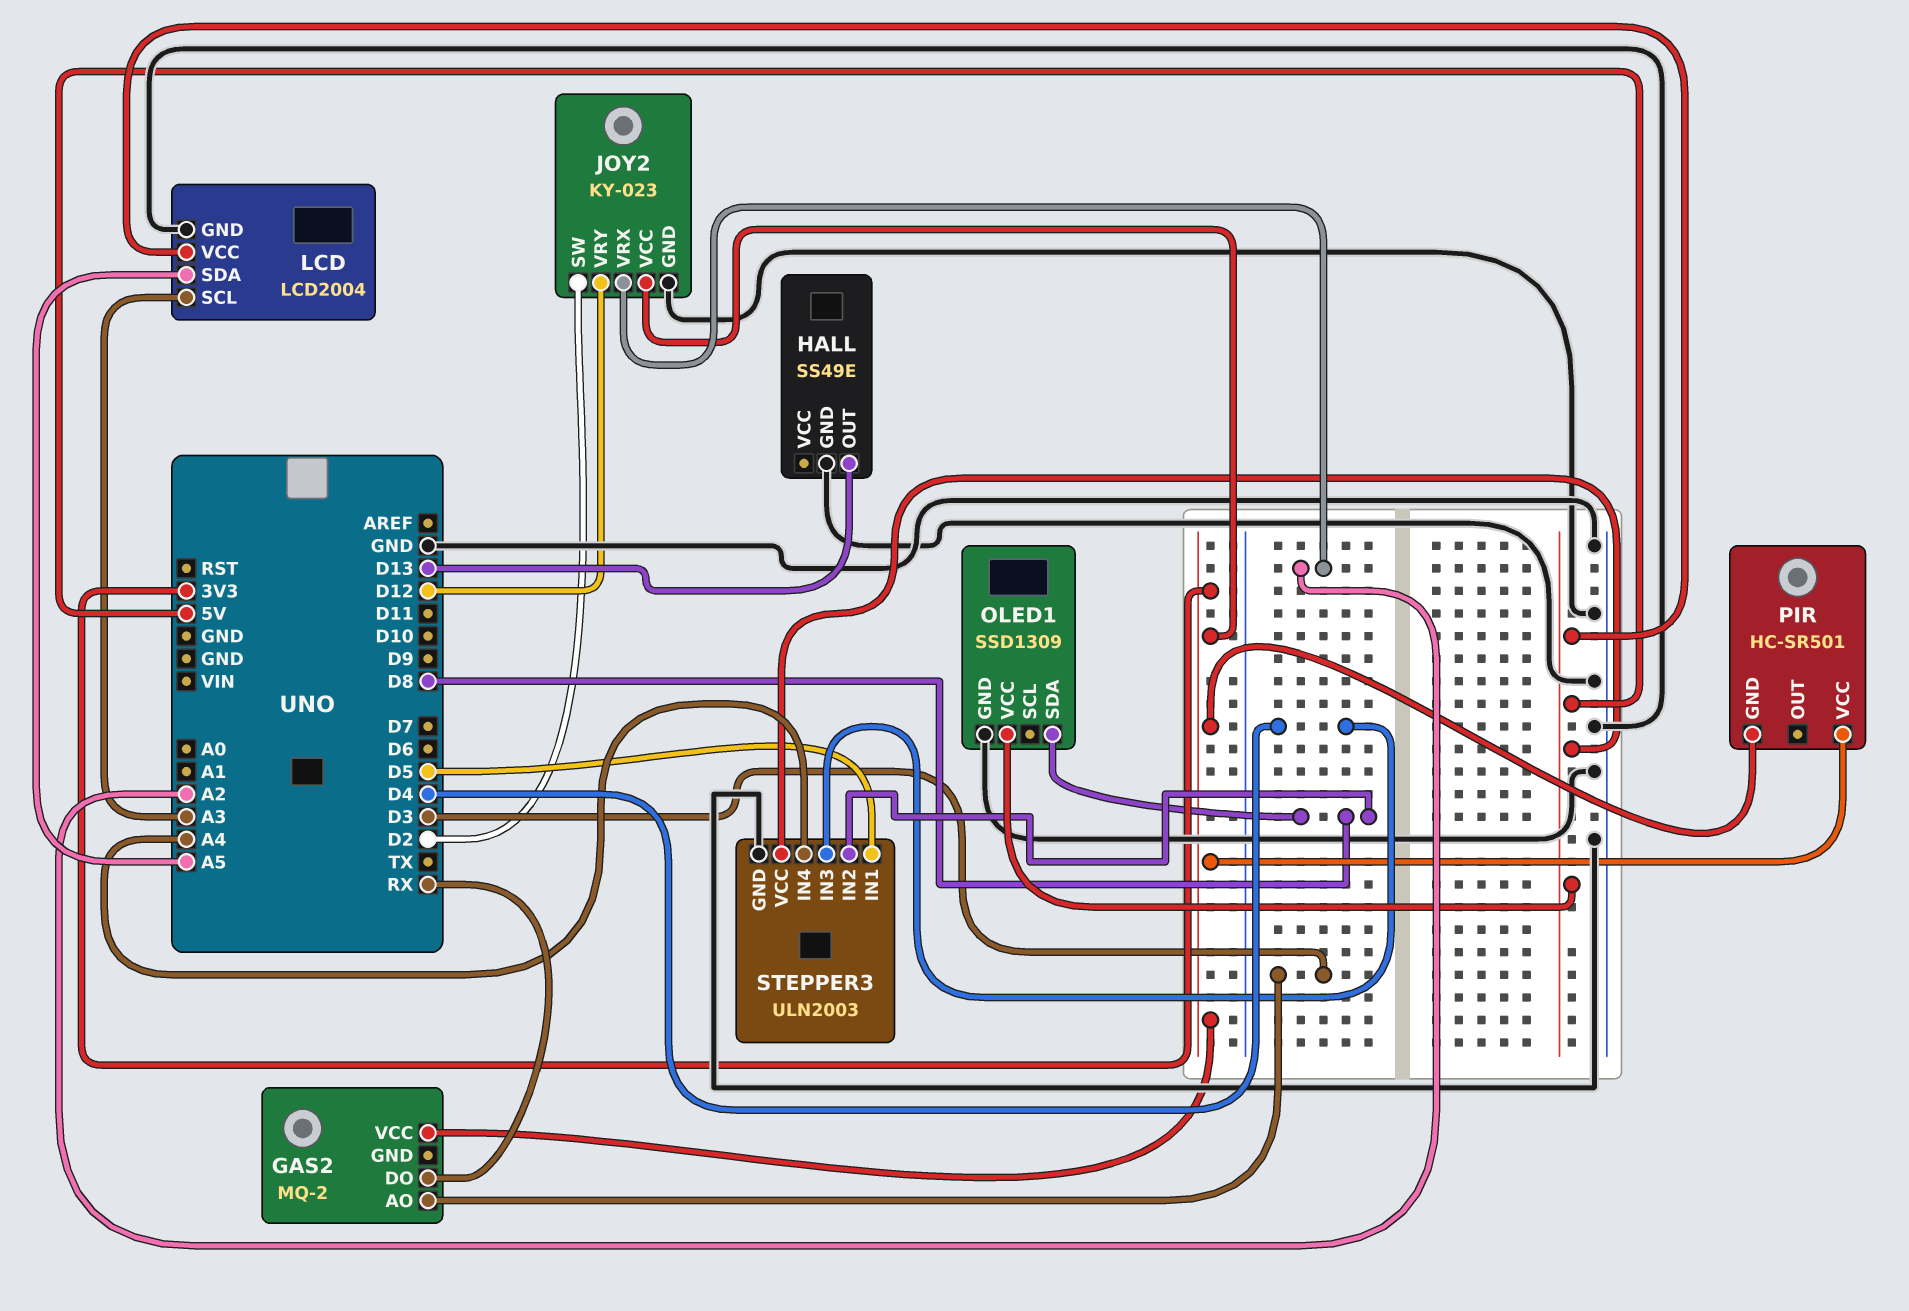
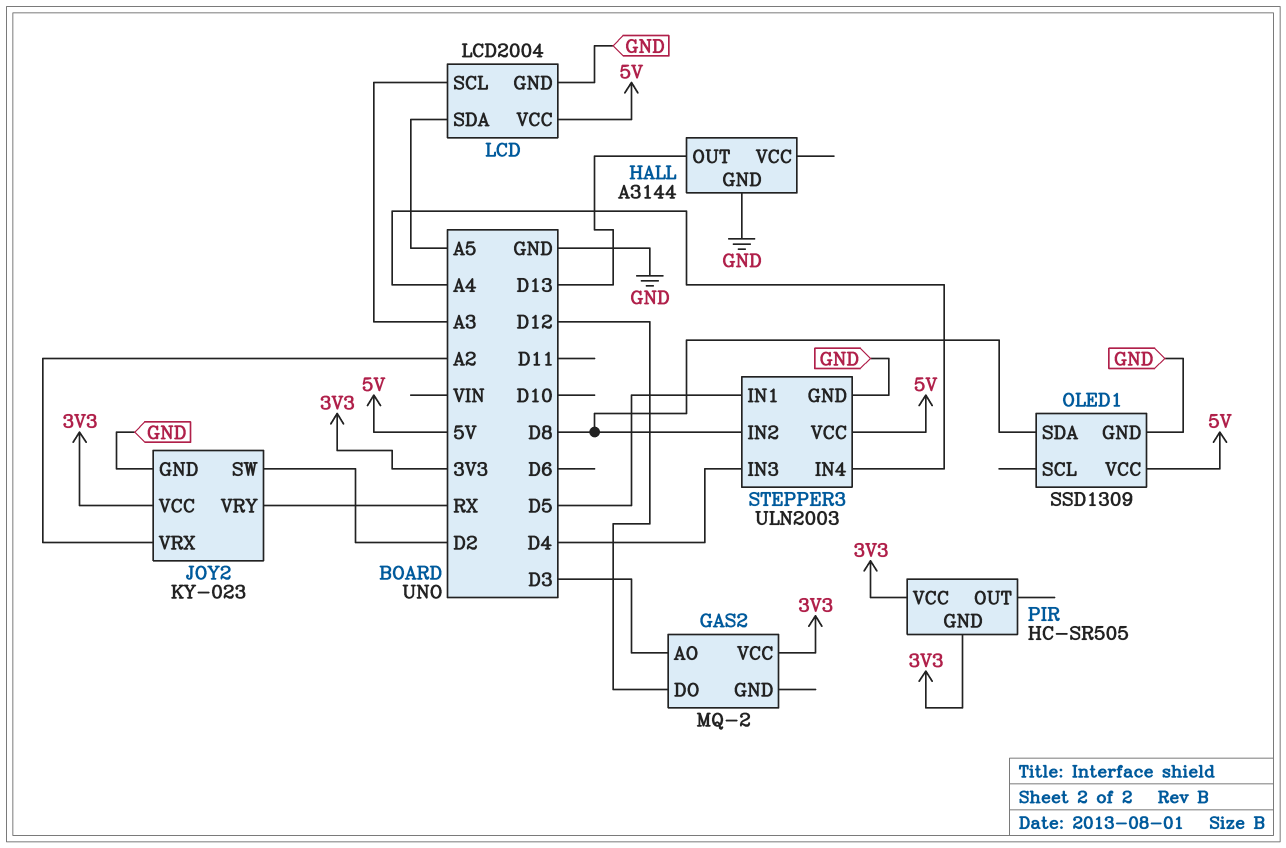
GAS2 pin DO: RX -> D12
HALL: SS49E -> A3144
JOY2 pin VRY: D12 -> RX
PIR: HC-SR501 -> HC-SR505

